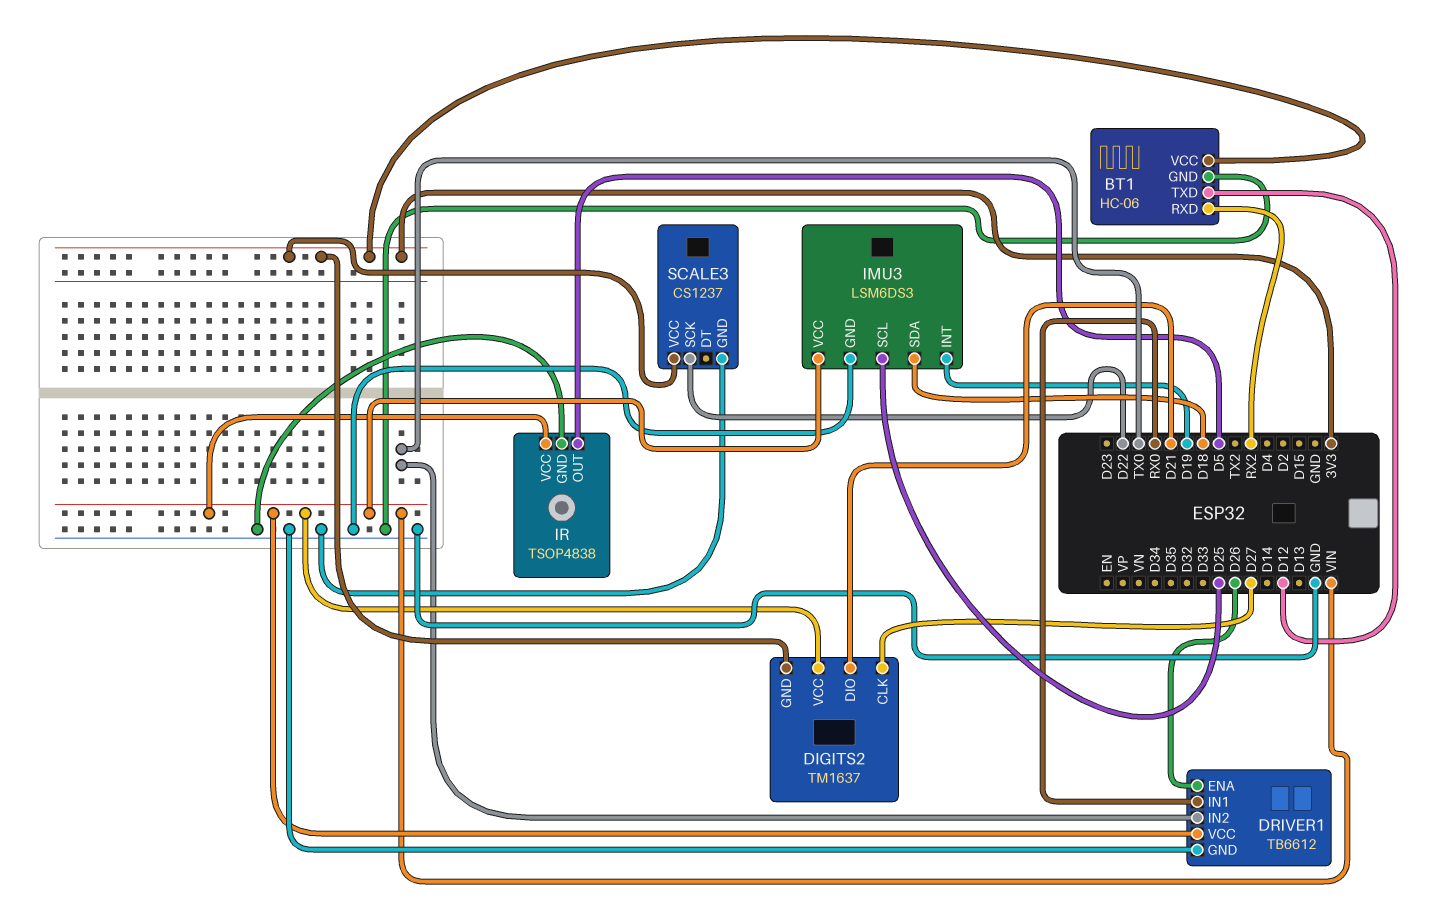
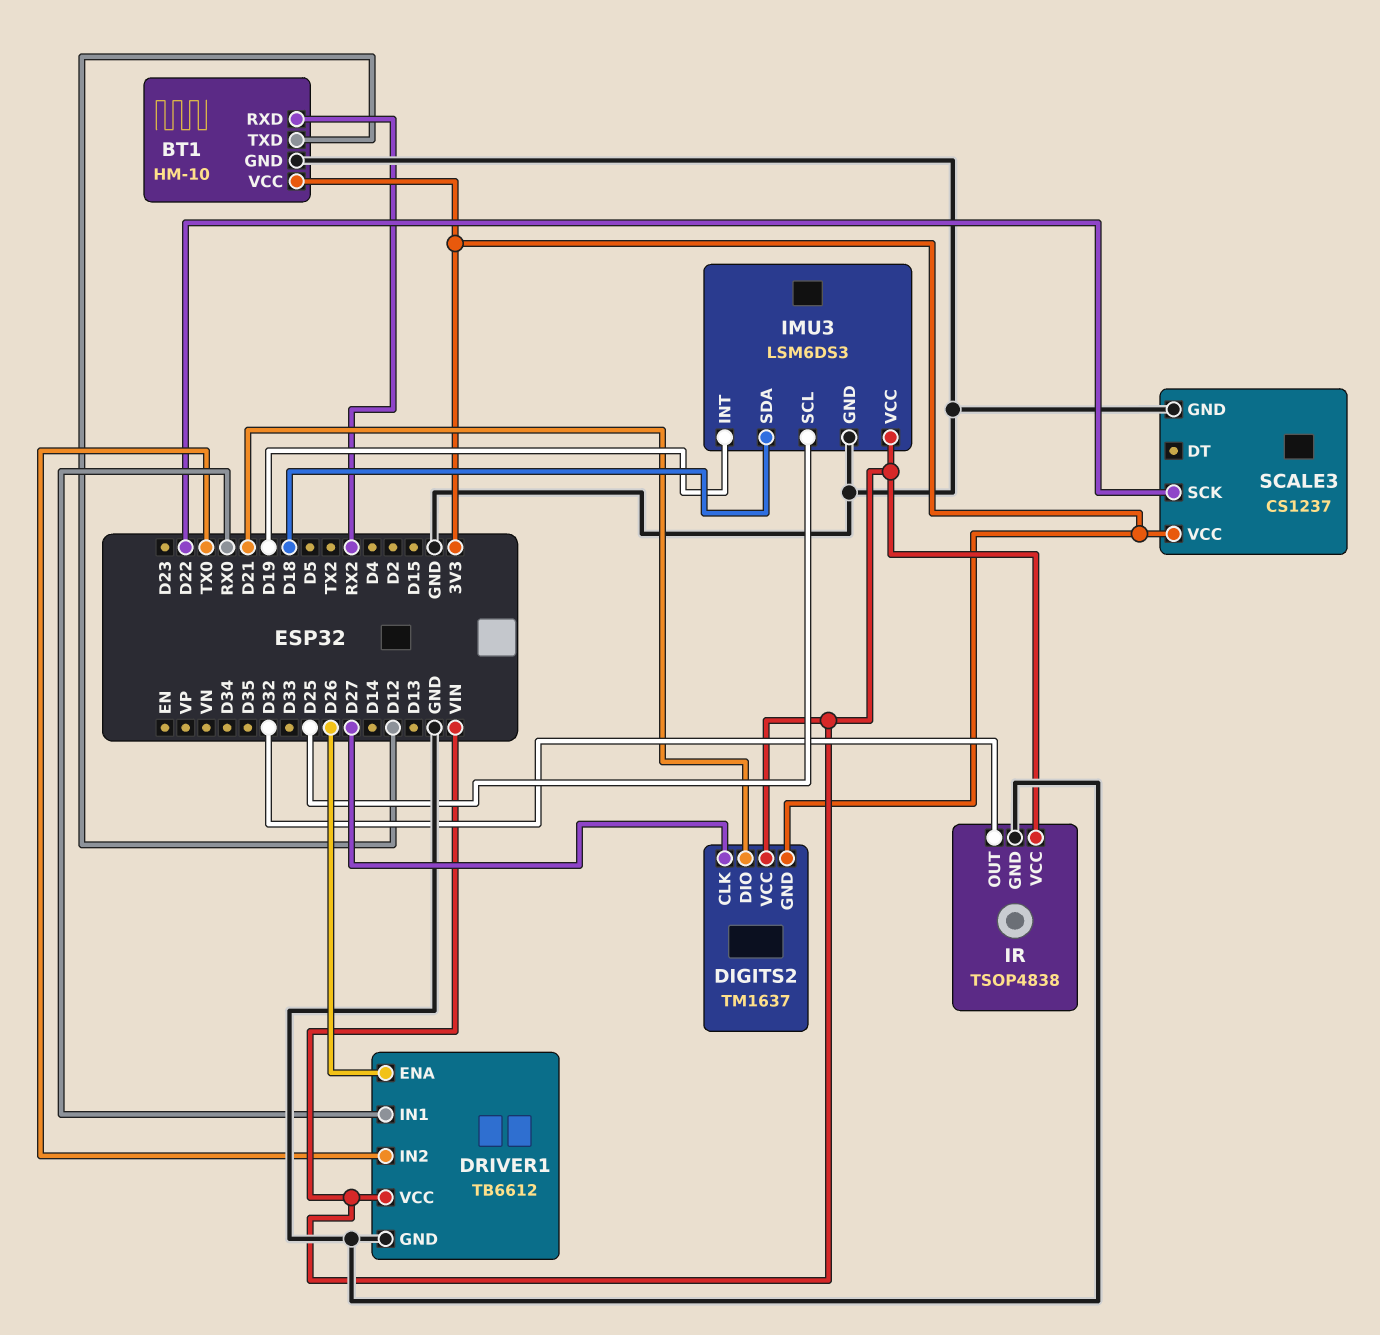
BT1: HC-06 -> HM-10
IR pin OUT: D5 -> D32

